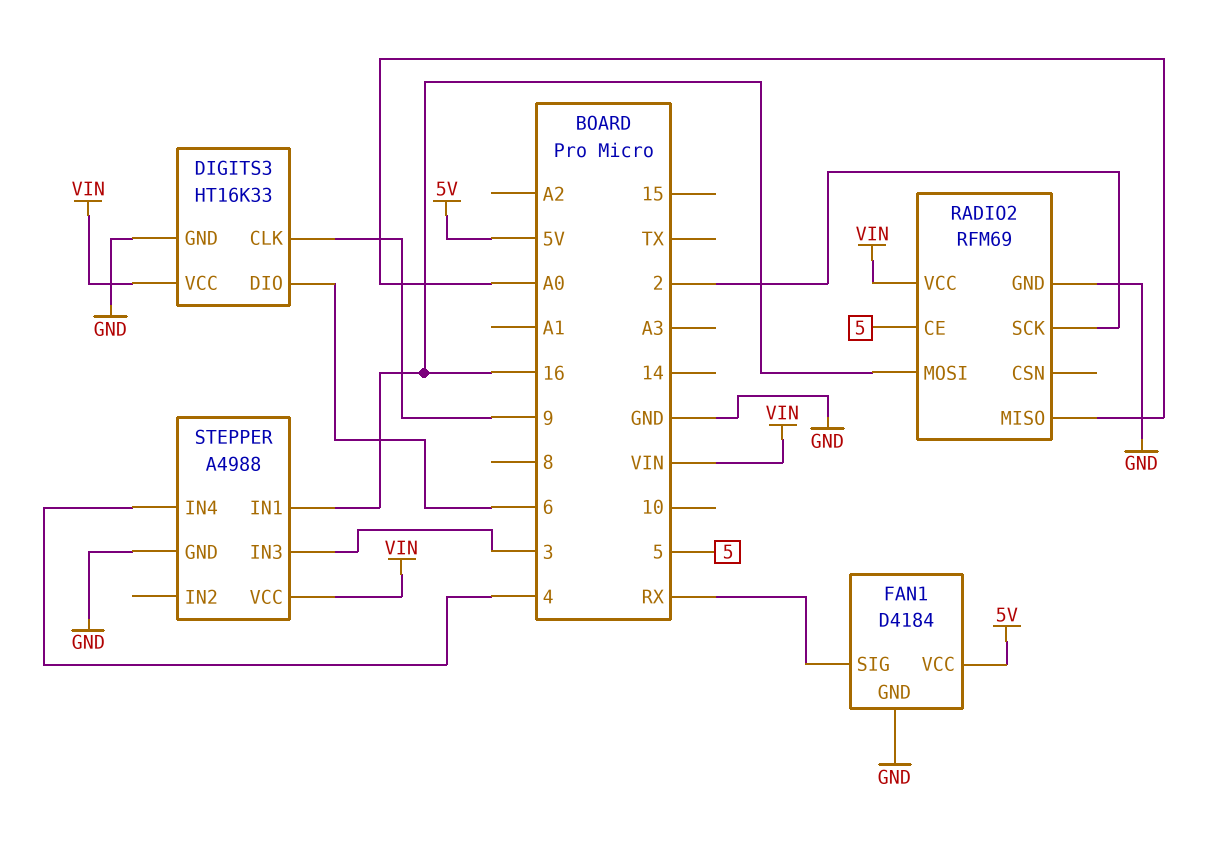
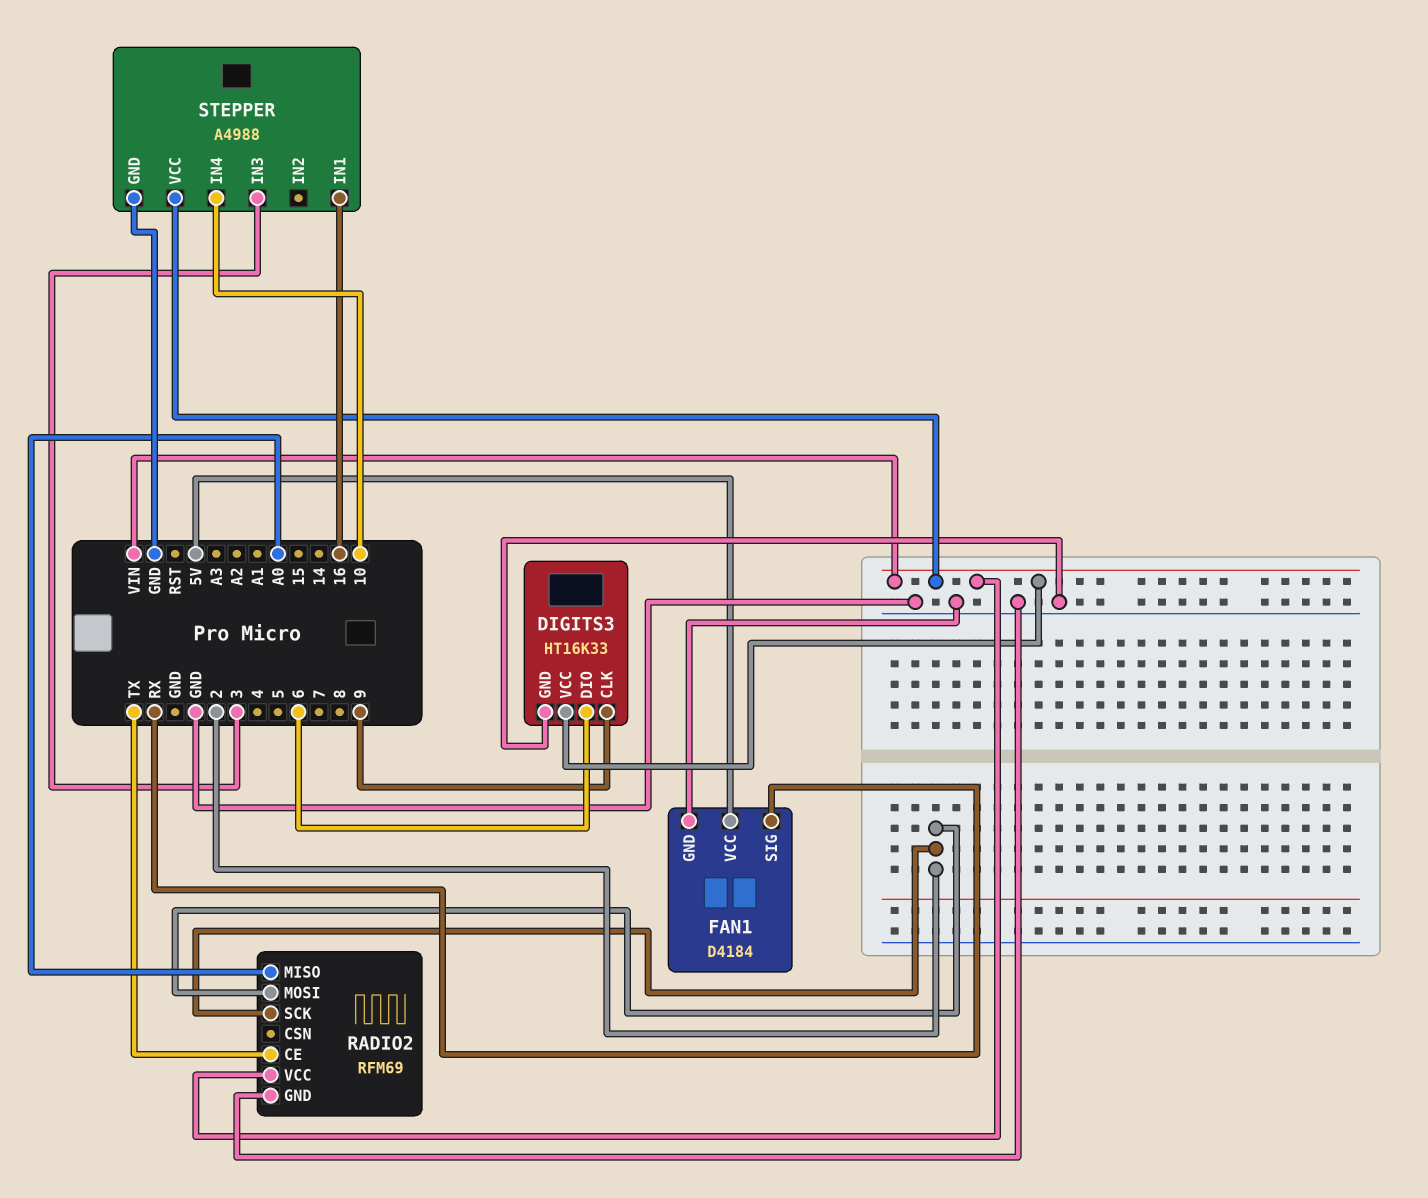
RADIO2 pin CE: 5 -> TX
RADIO2 pin MOSI: 16 -> 2
STEPPER pin IN4: 4 -> 10

